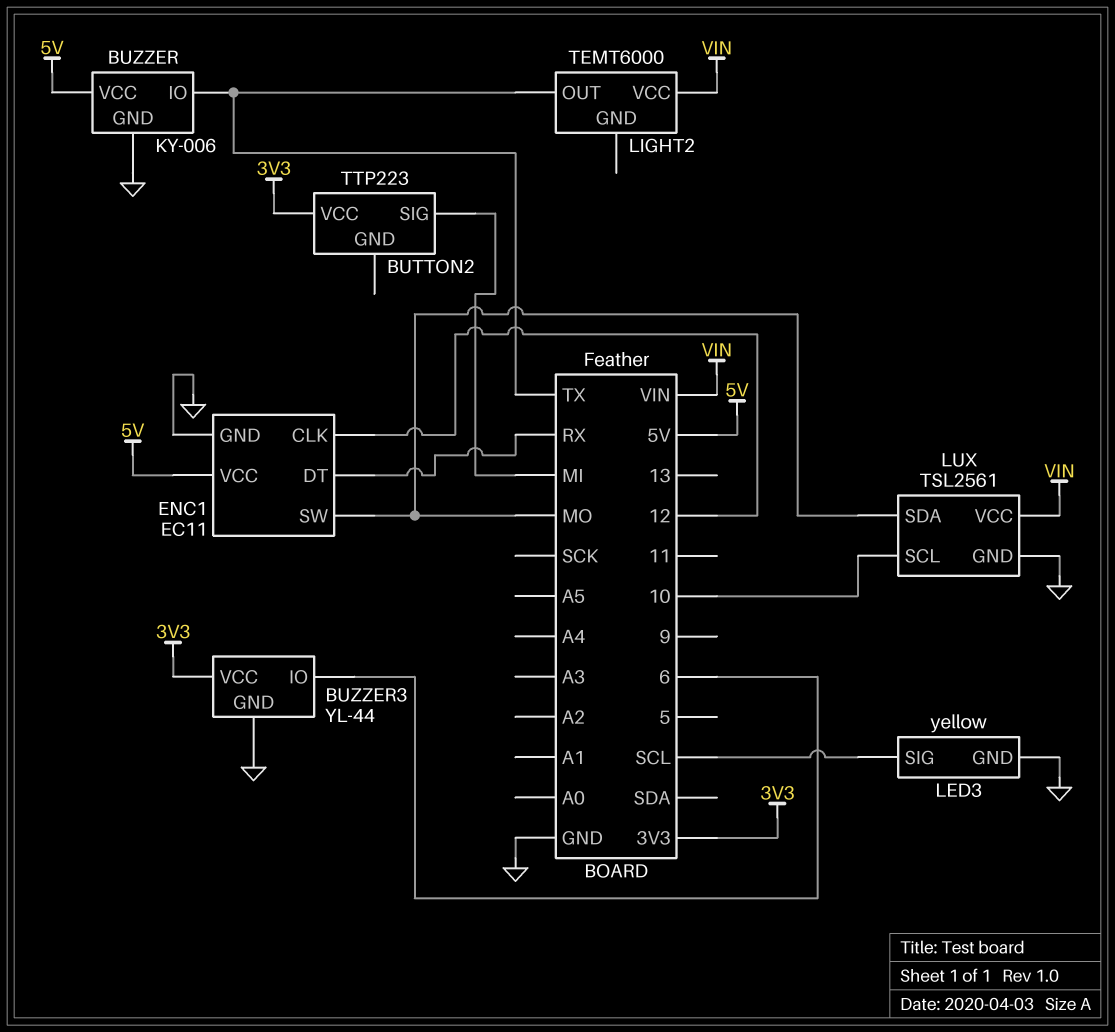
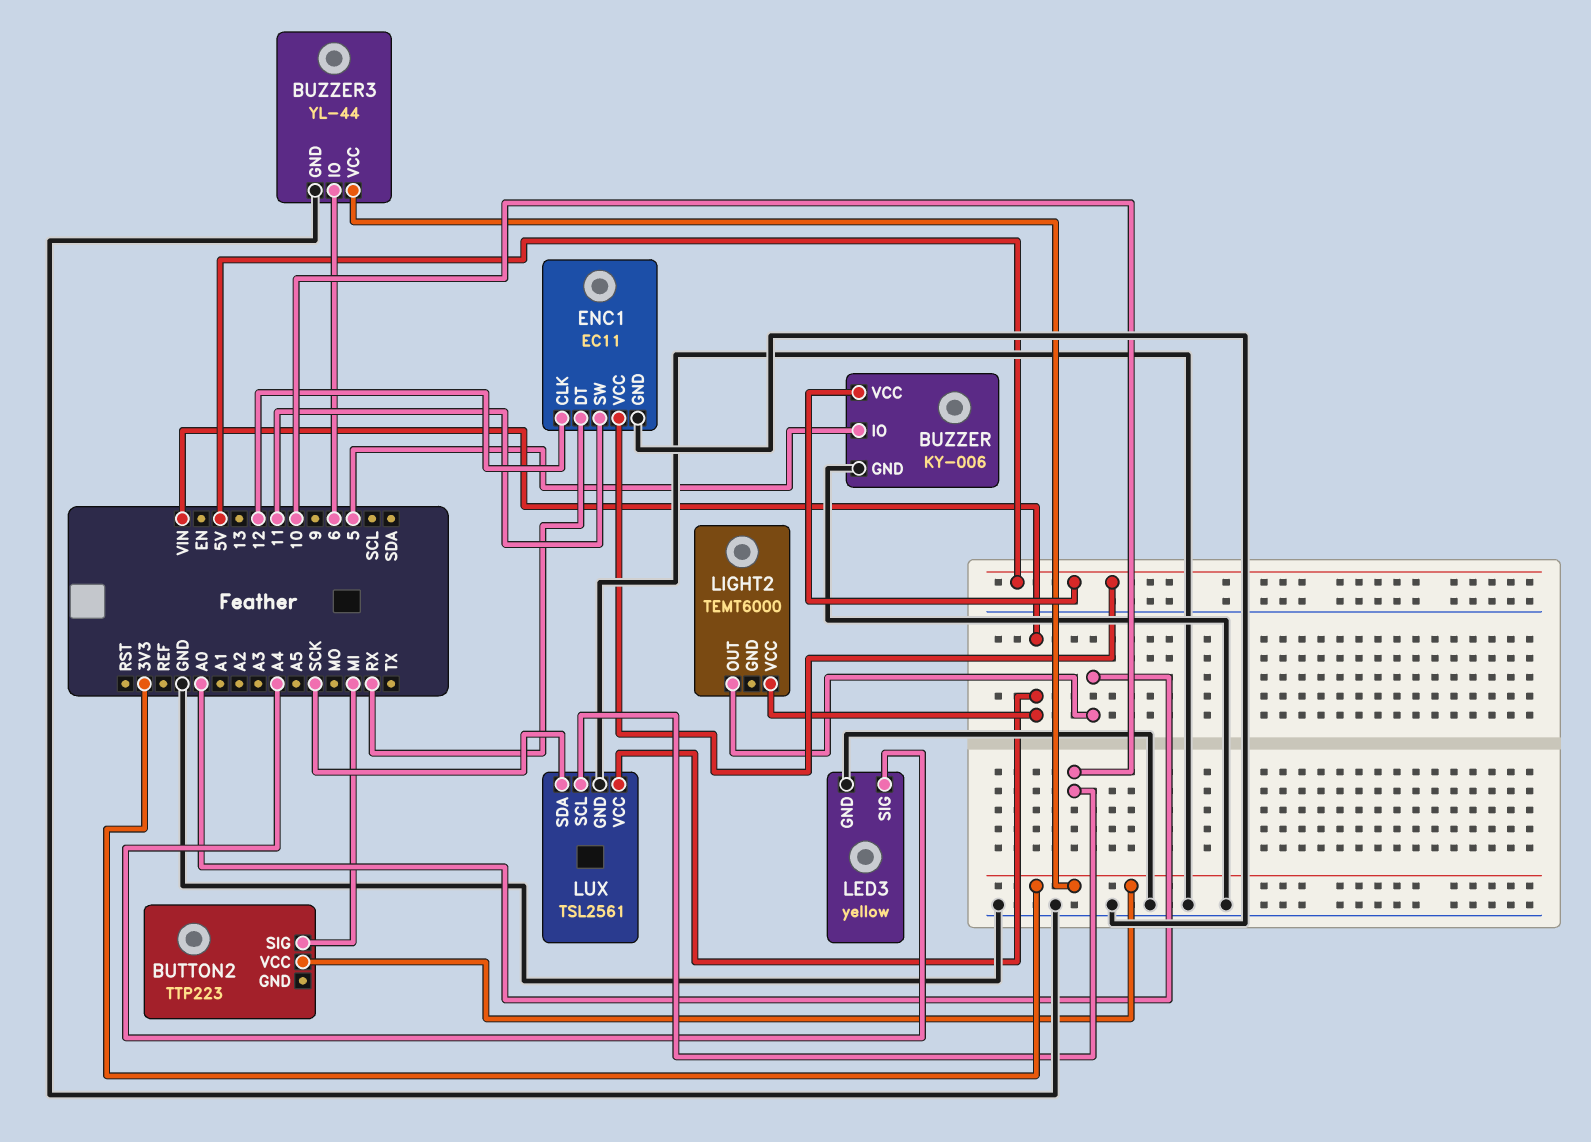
BUZZER pin IO: TX -> 5
ENC1 pin SW: MO -> 11
LED3 pin SIG: SCL -> A4
LIGHT2 pin OUT: TX -> A0
LUX pin SDA: MO -> SCK

